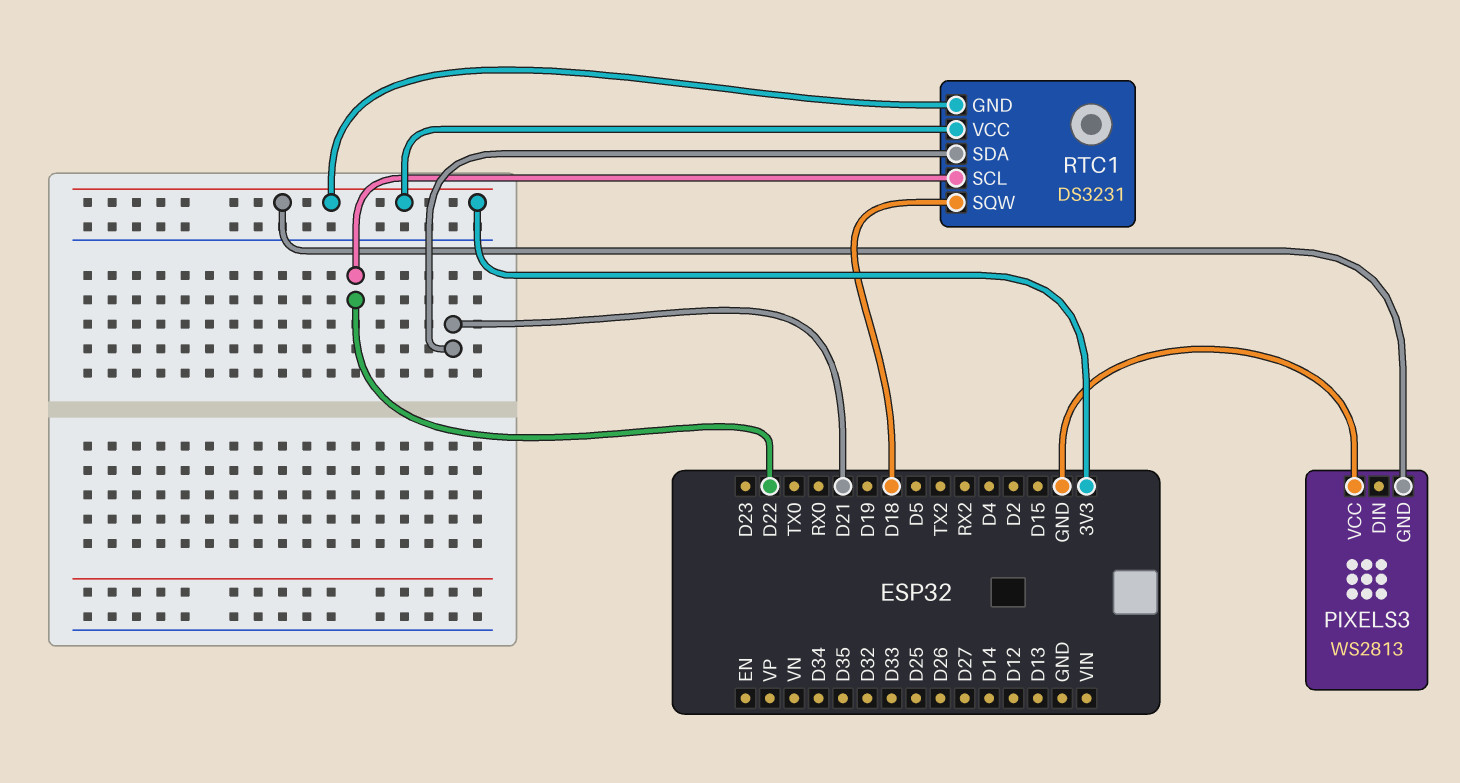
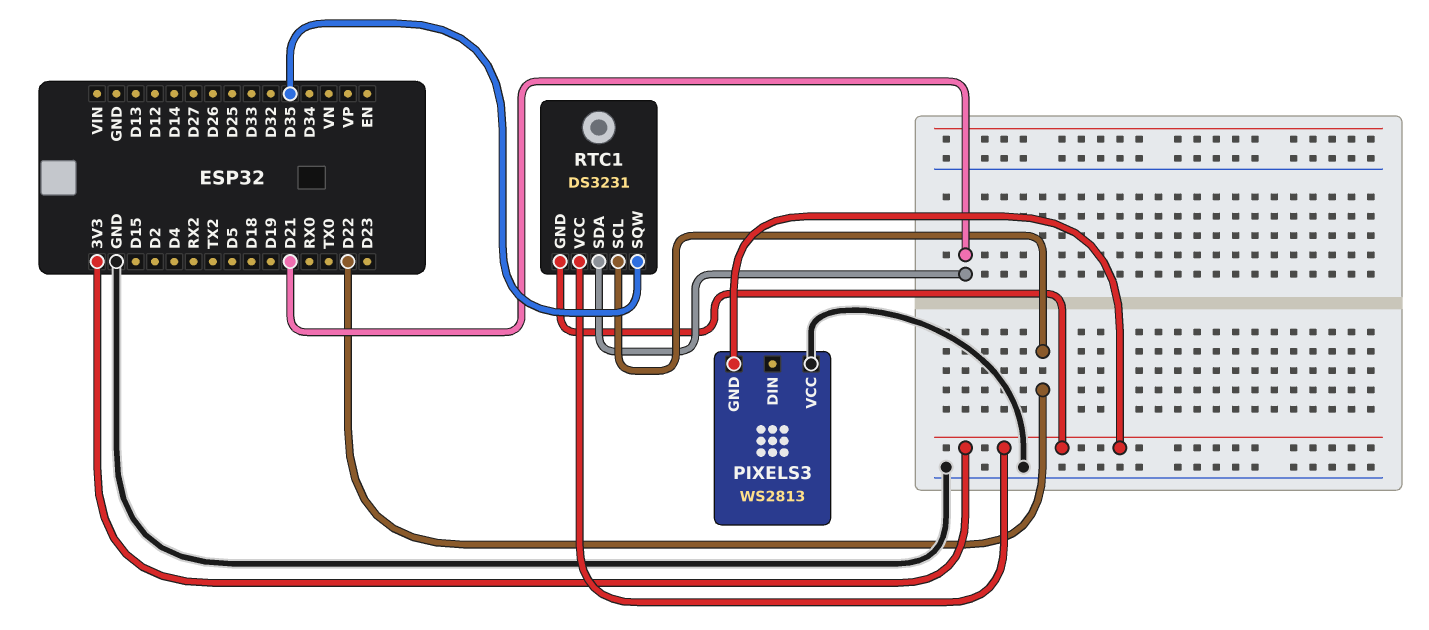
RTC1 pin SQW: D18 -> D35

